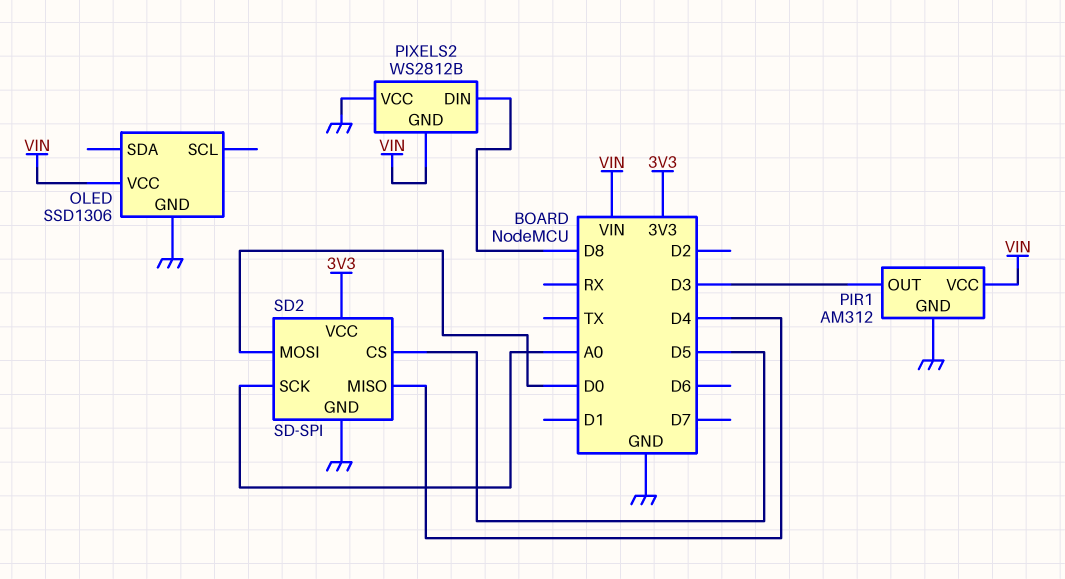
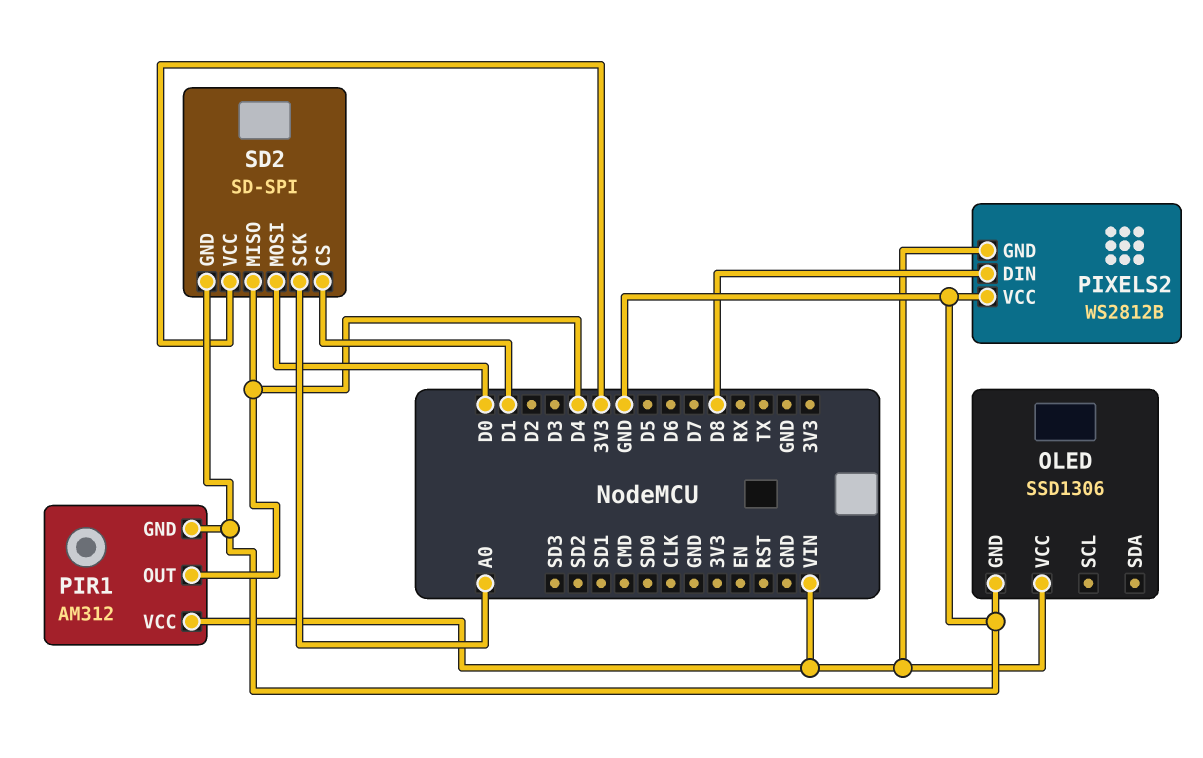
PIR1 pin OUT: D3 -> D4
SD2 pin CS: D5 -> D1

